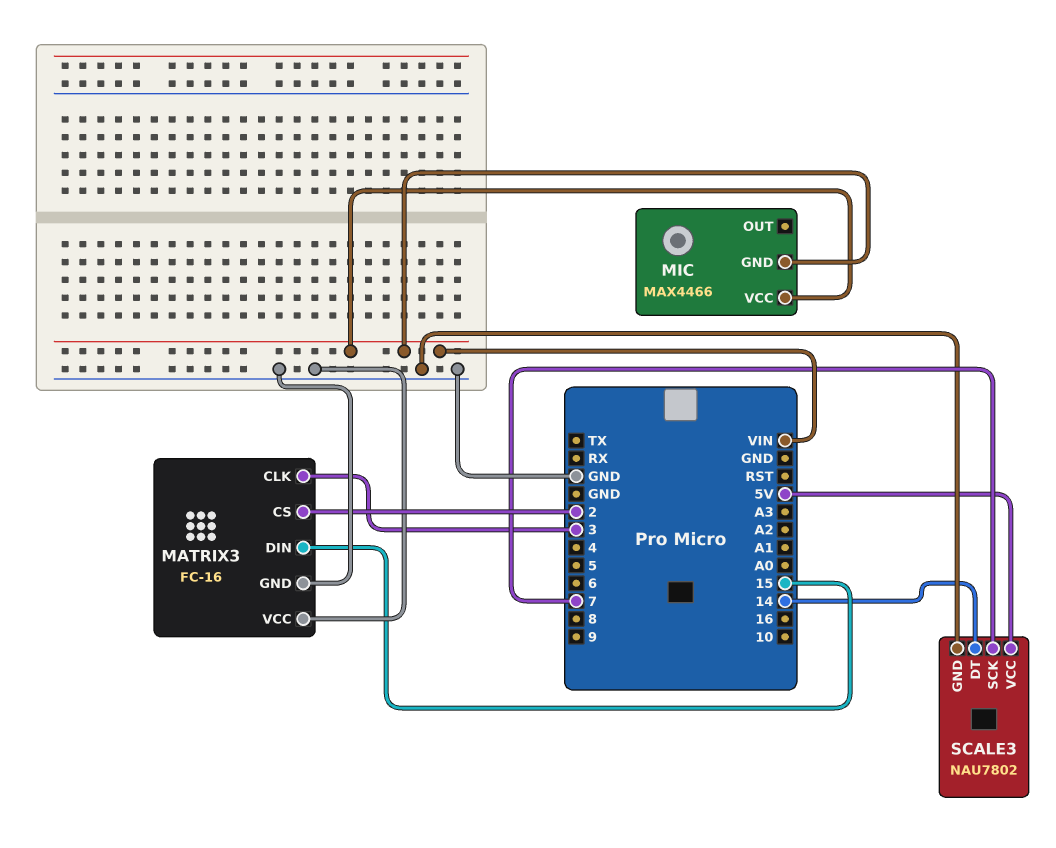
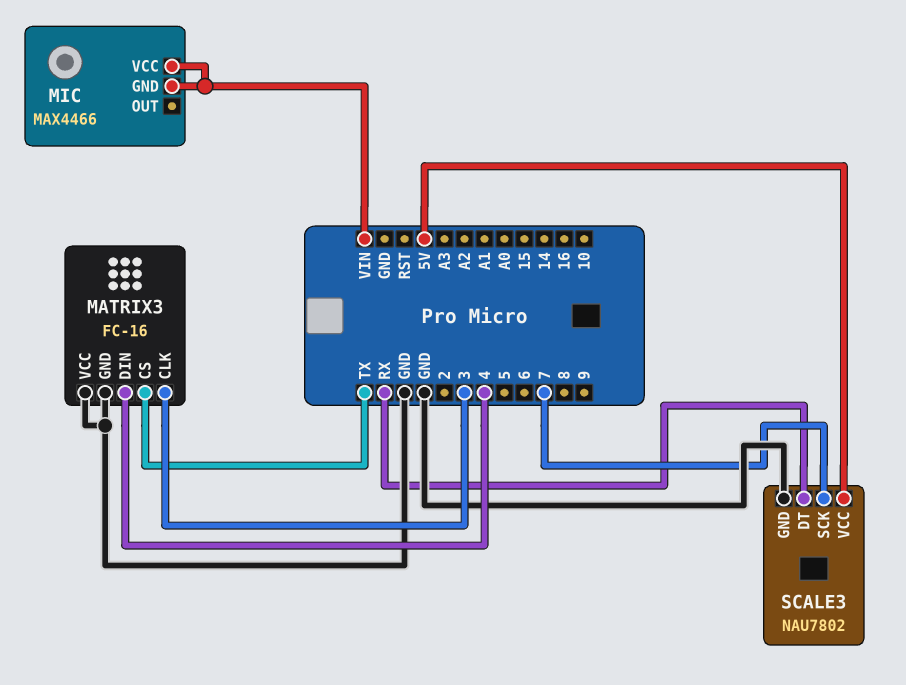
MATRIX3 pin CS: 2 -> TX
MATRIX3 pin DIN: 15 -> 4
SCALE3 pin DT: 14 -> RX

